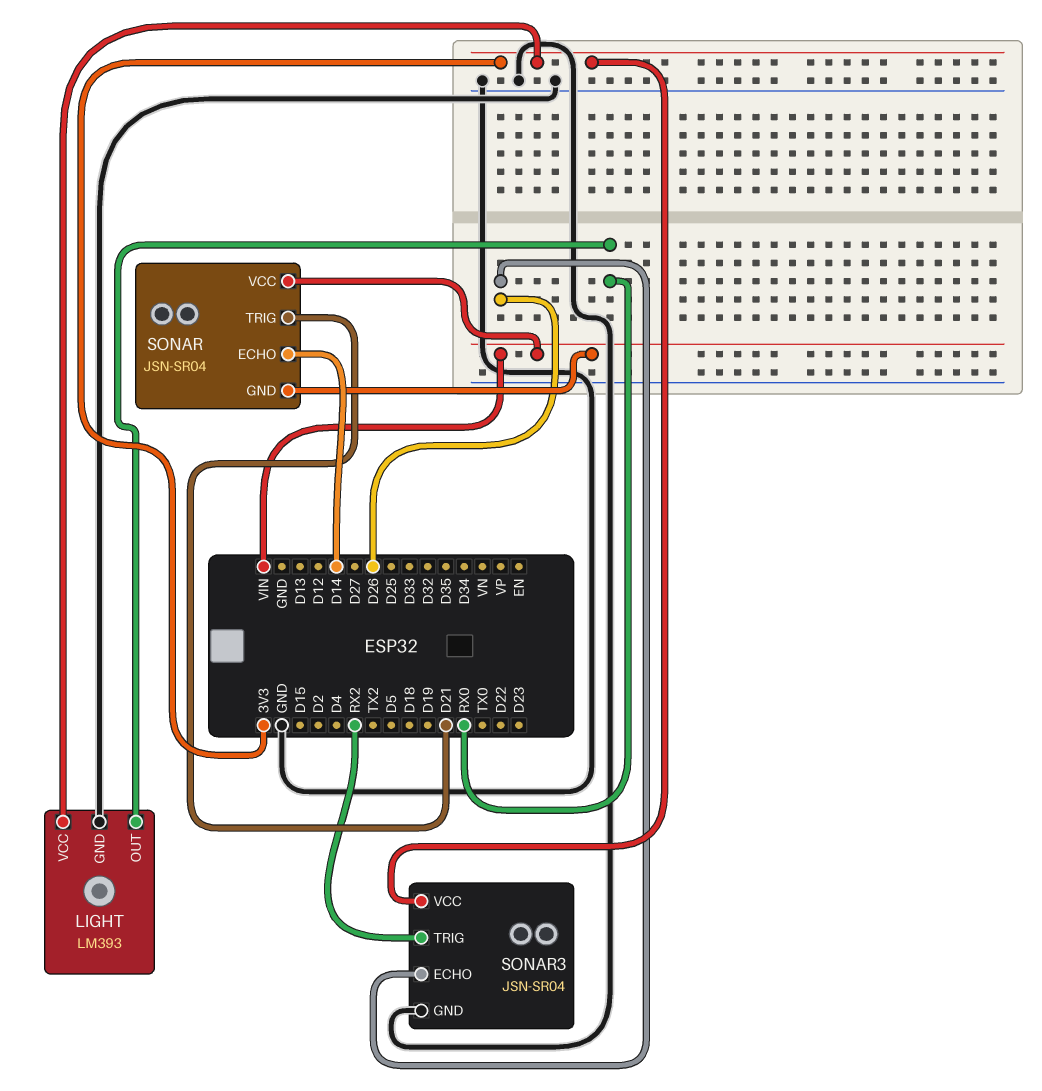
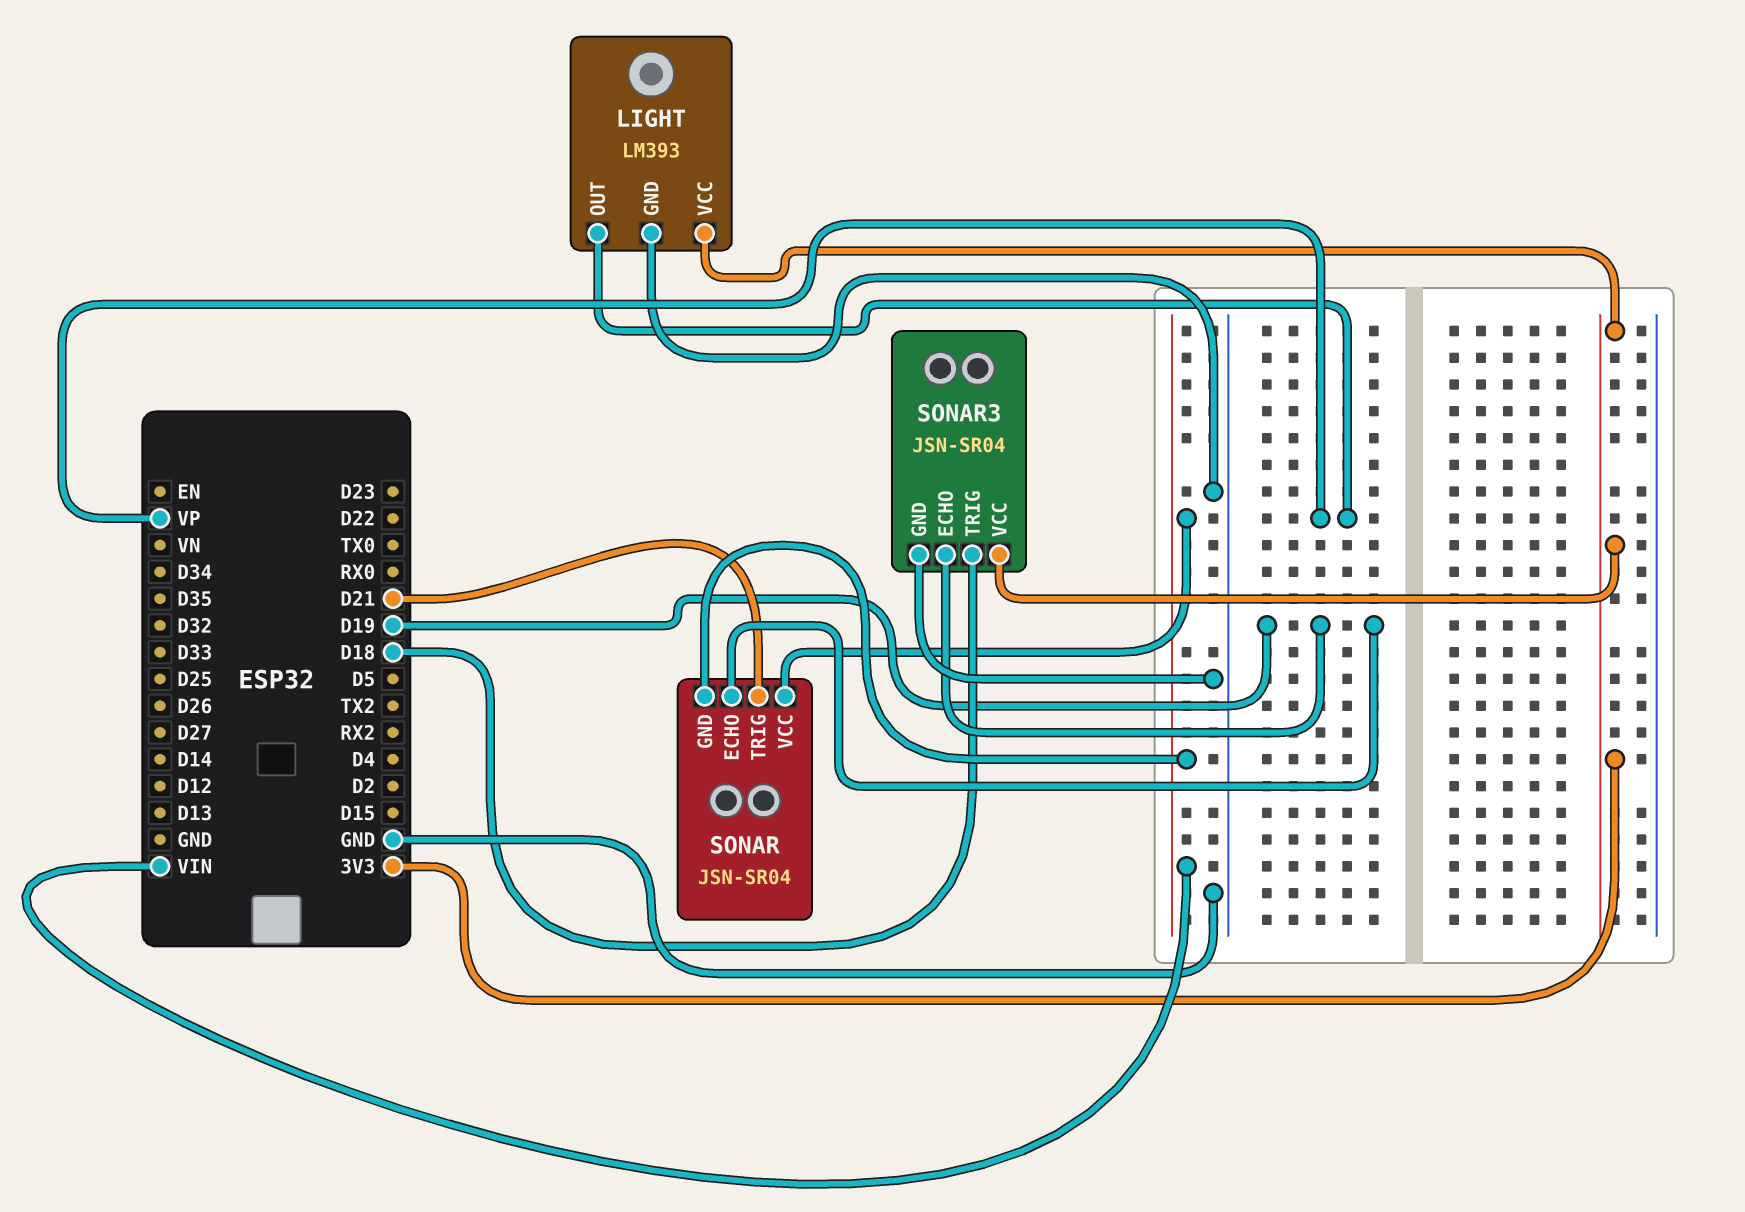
LIGHT pin OUT: RX0 -> VP
SONAR pin ECHO: D14 -> D19
SONAR3 pin ECHO: D26 -> D19
SONAR3 pin TRIG: RX2 -> D18

